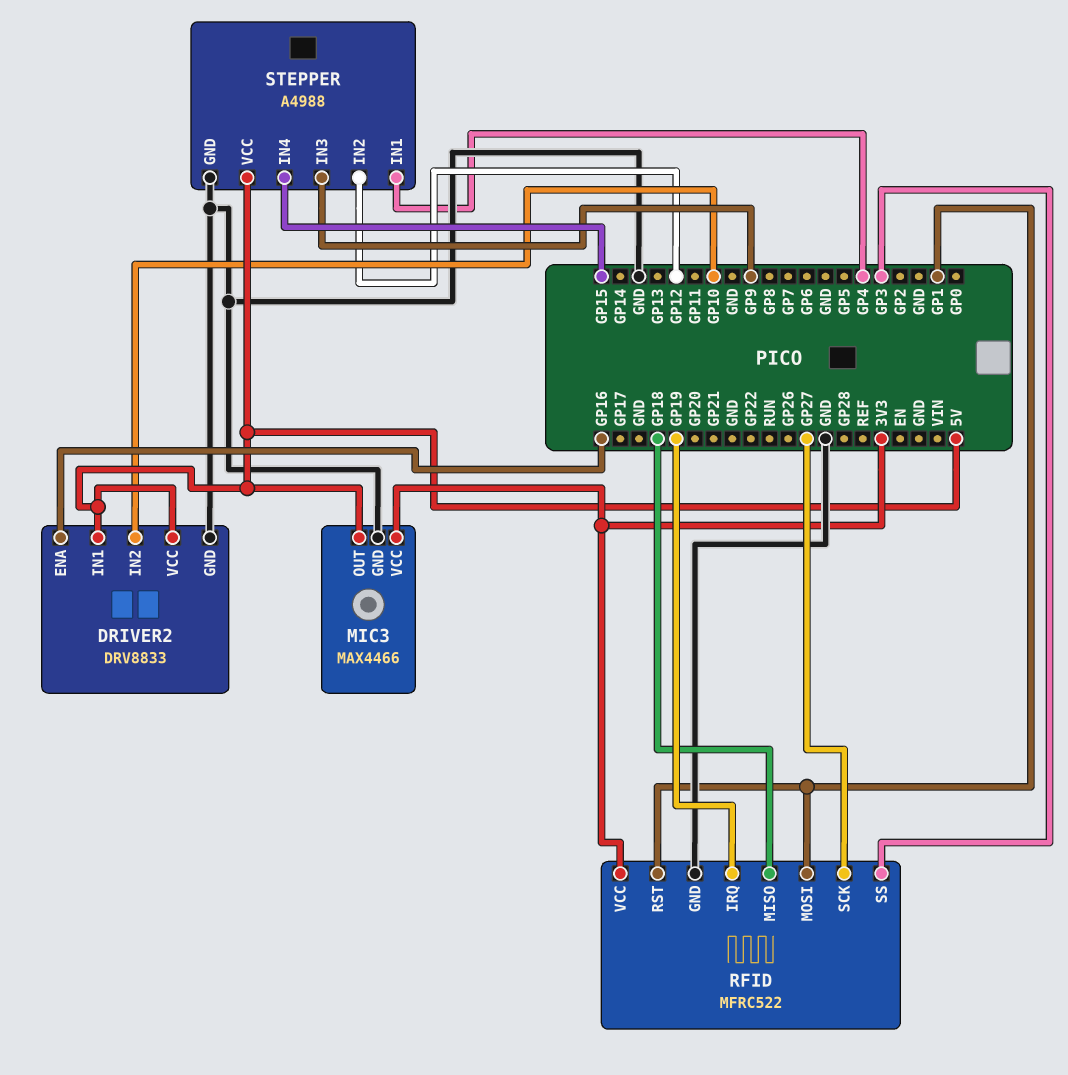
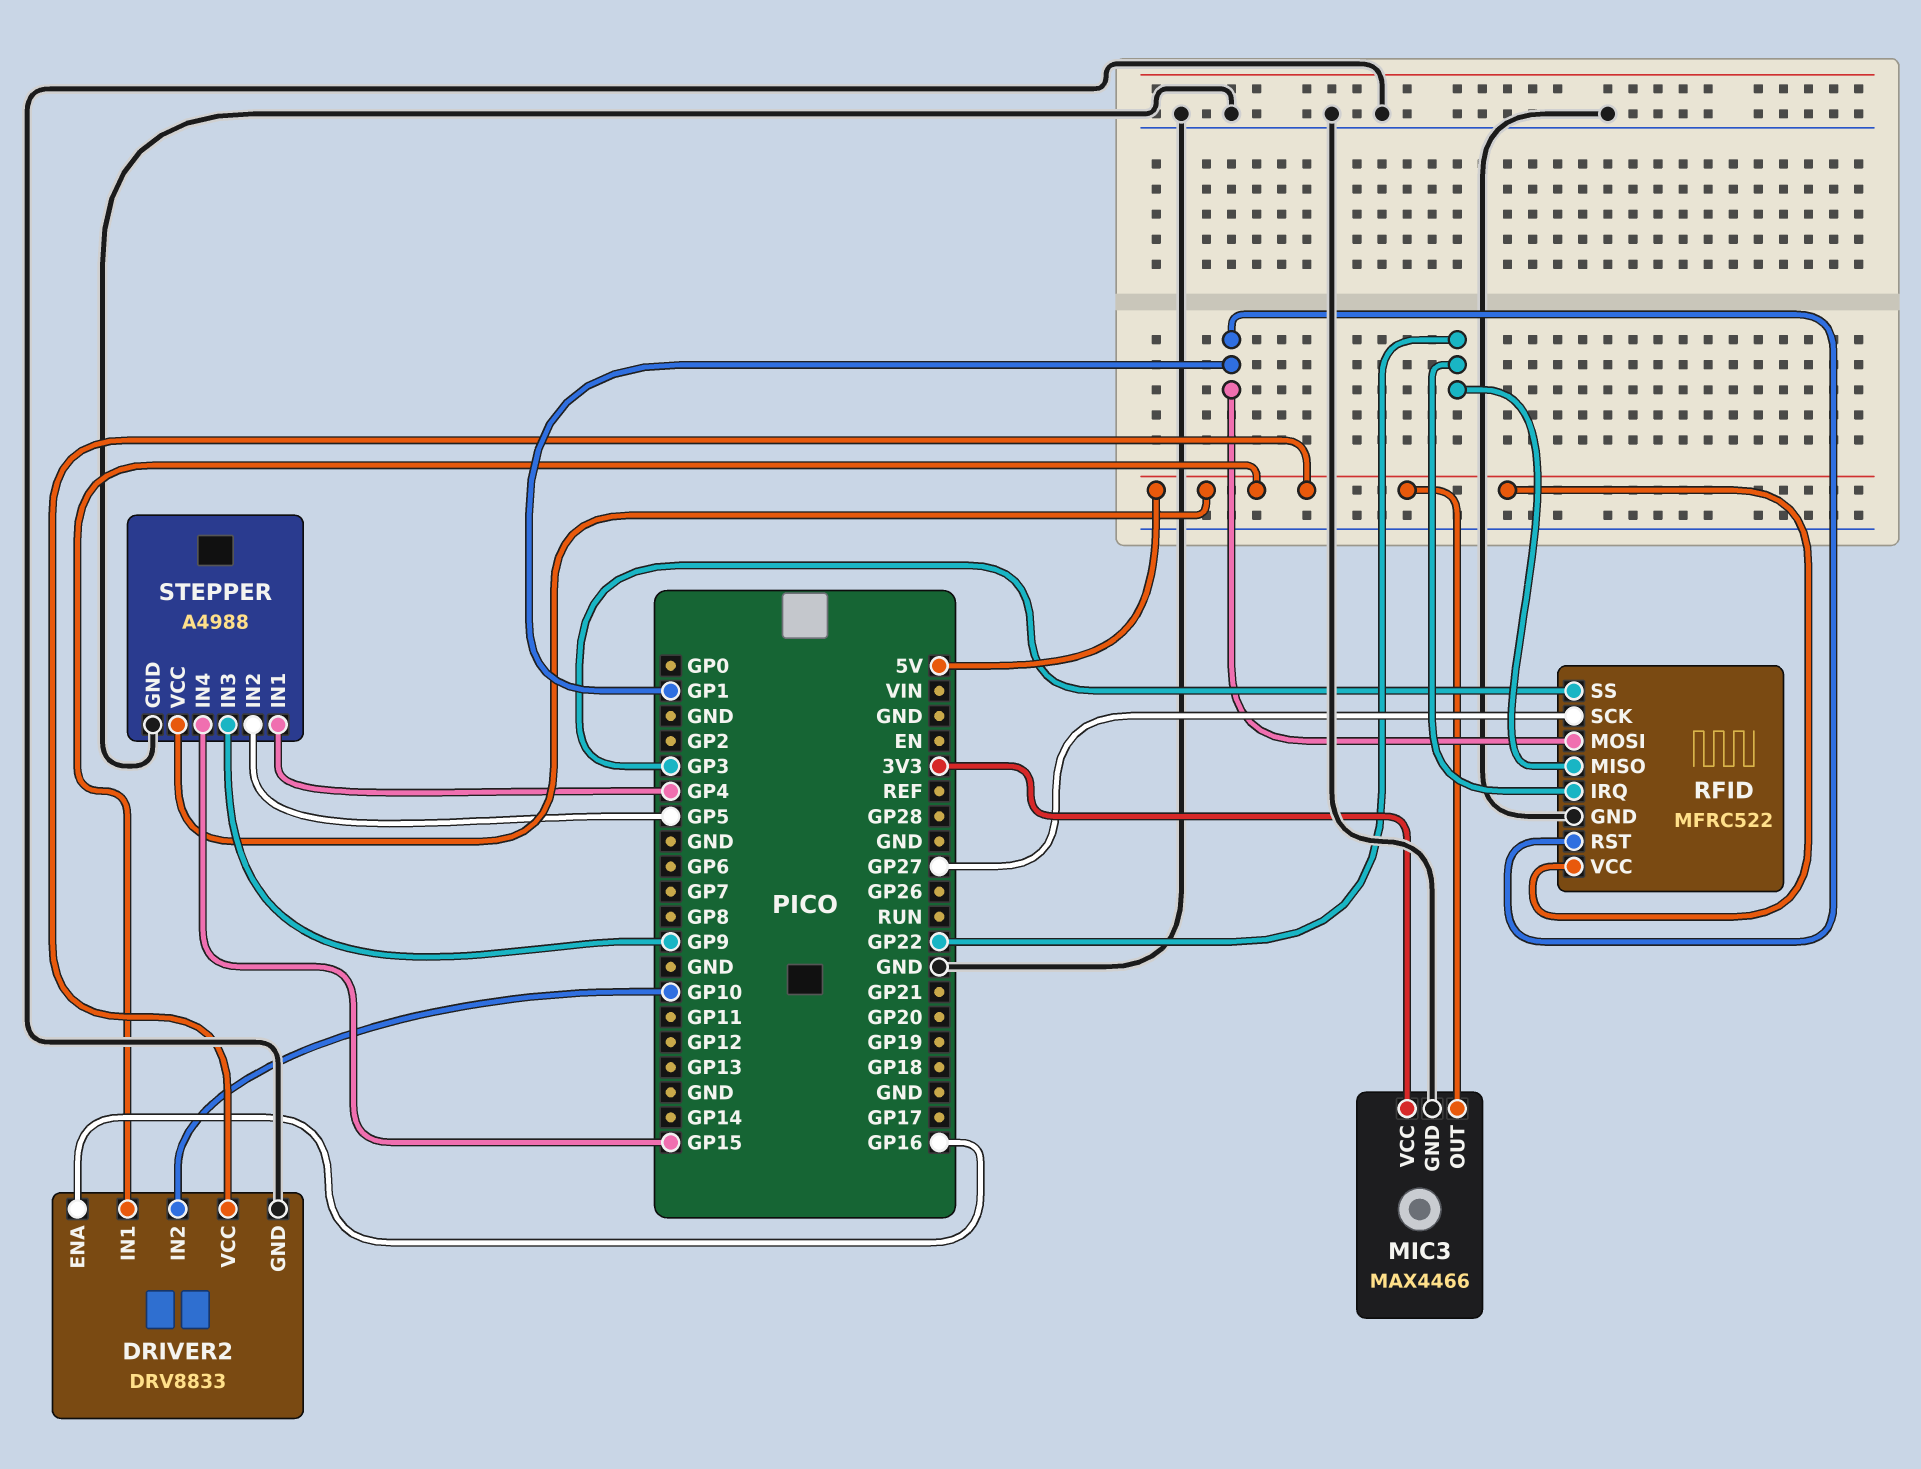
RFID pin IRQ: GP19 -> GP22
RFID pin MISO: GP18 -> GP22
RFID pin VCC: 3V3 -> 5V
STEPPER pin IN2: GP12 -> GP5

